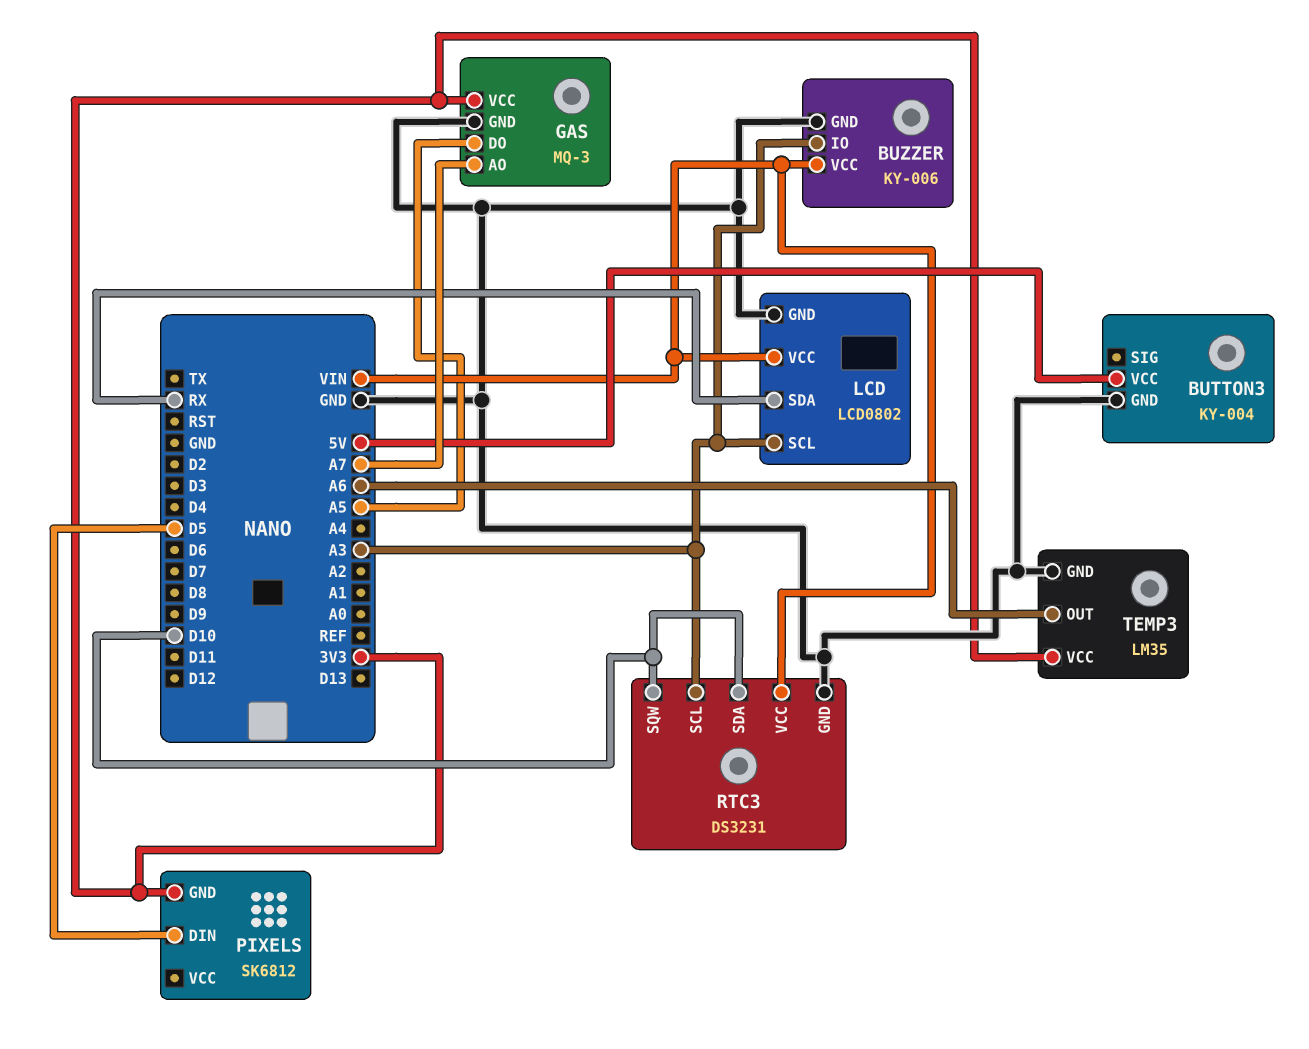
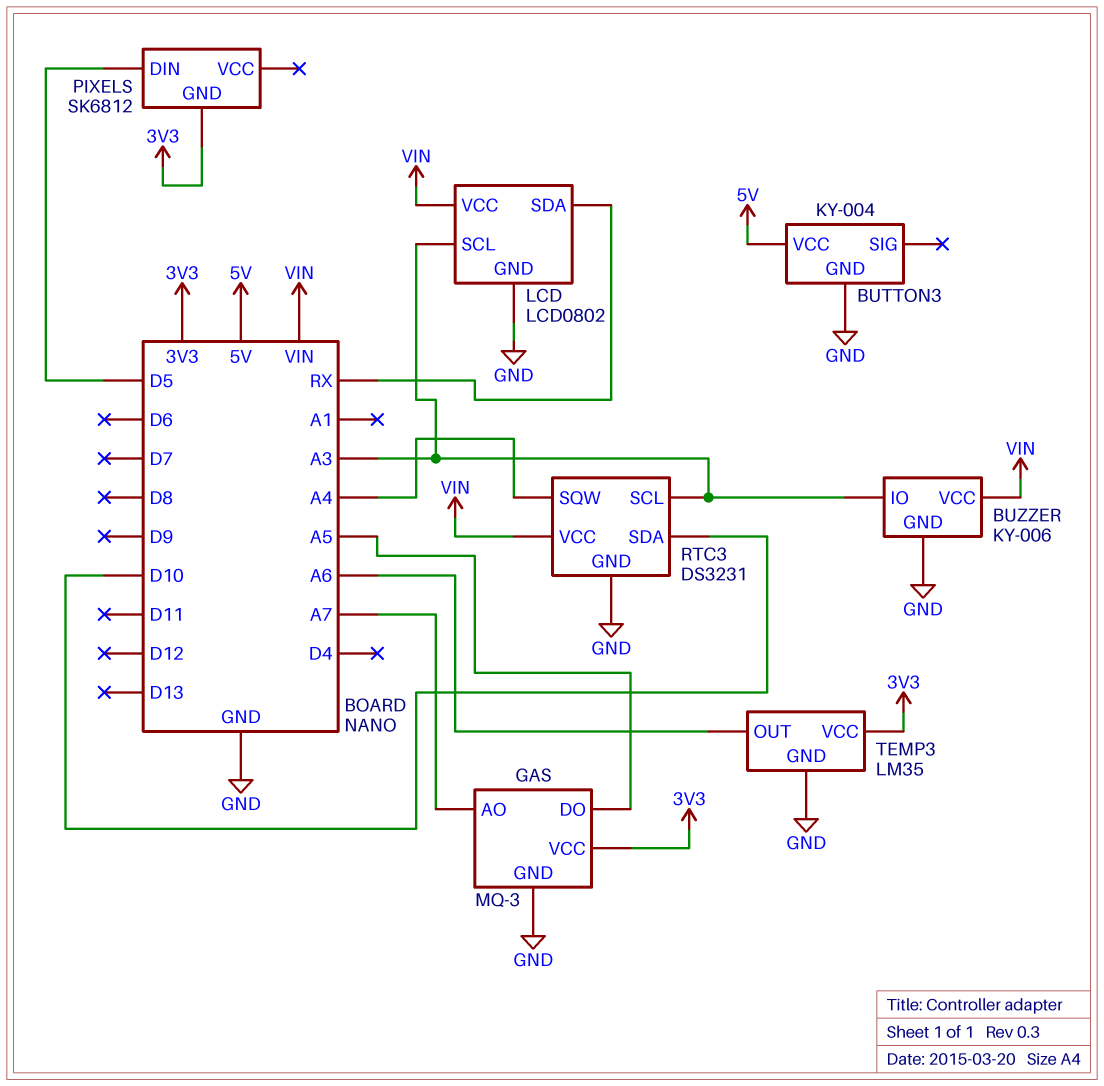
RTC3 pin SQW: D10 -> A4

